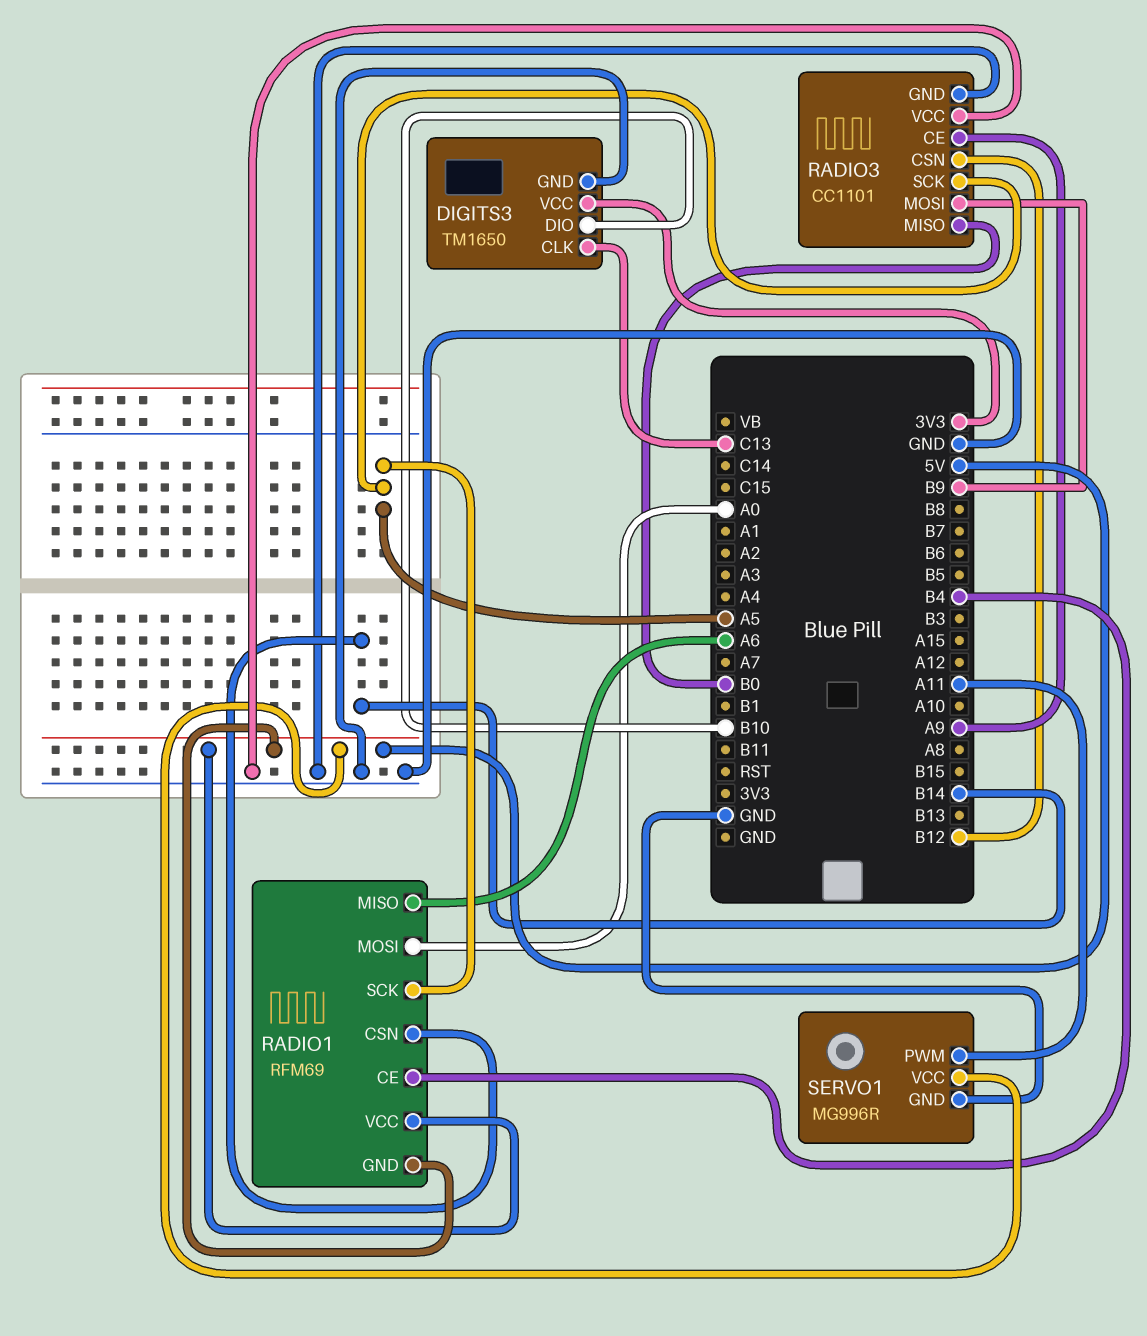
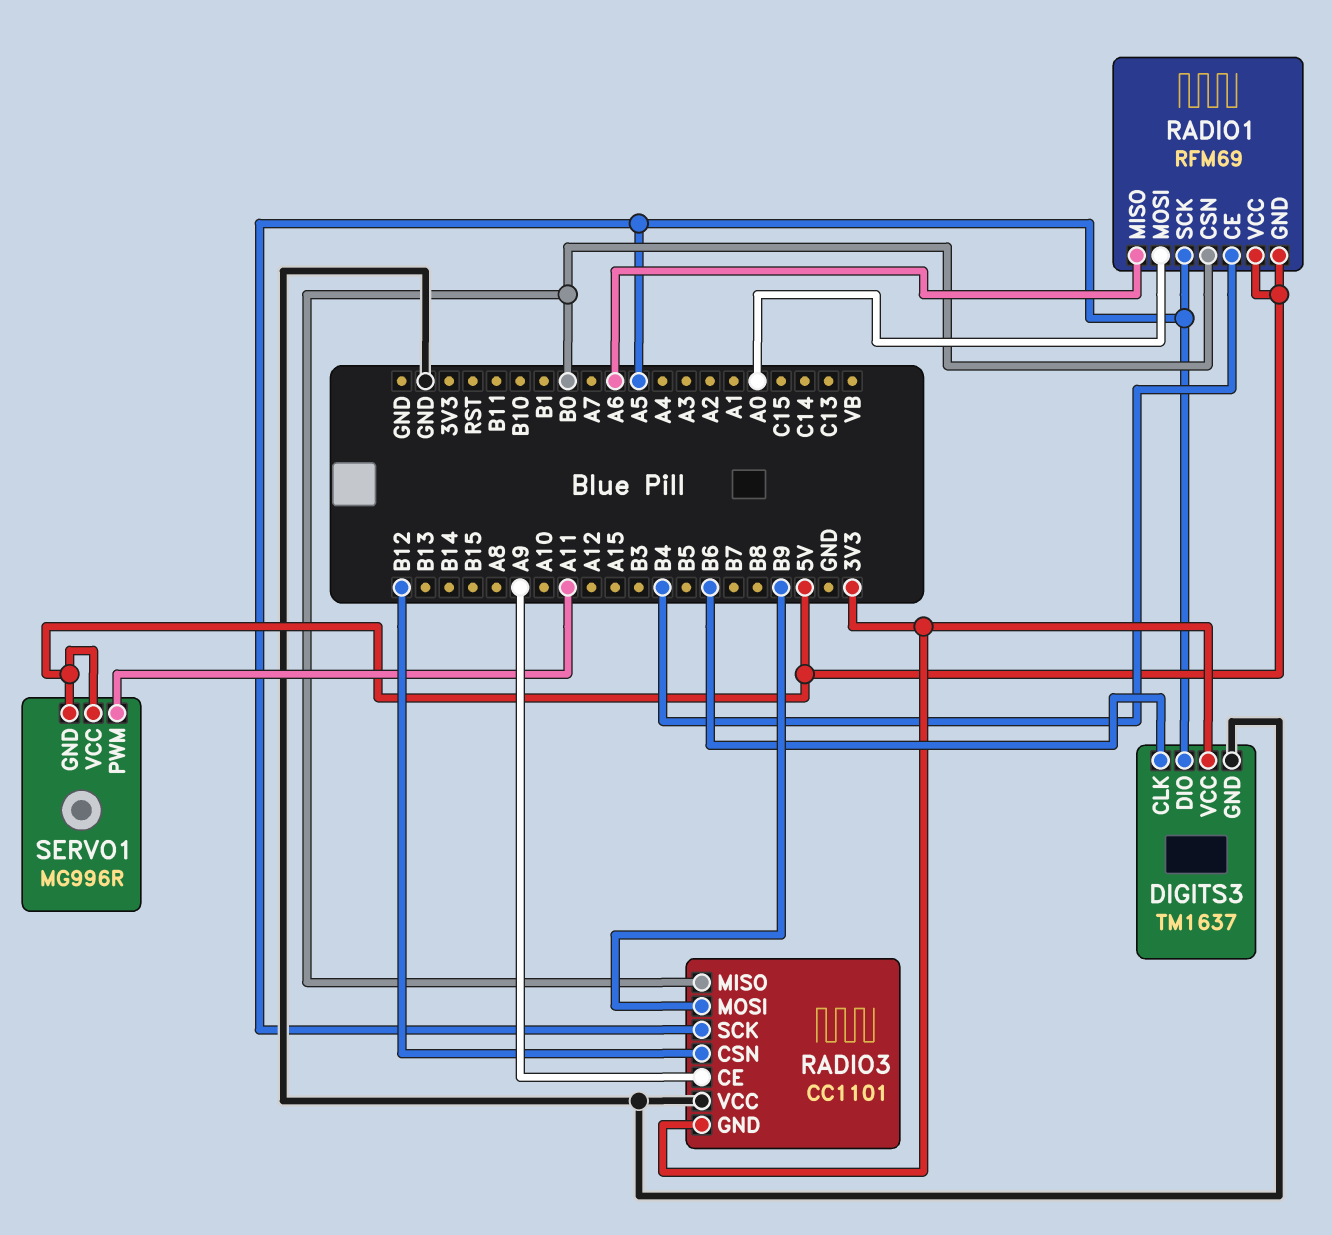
DIGITS3: TM1650 -> TM1637
DIGITS3 pin CLK: C13 -> B6
DIGITS3 pin DIO: B10 -> A5
RADIO1 pin CSN: B14 -> B0
RADIO3 pin GND: GND -> 3V3
SERVO1 pin GND: GND -> 5V

